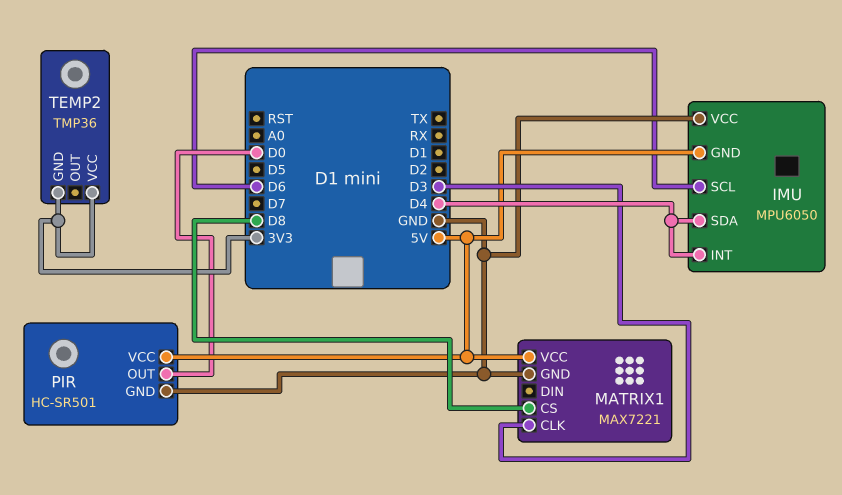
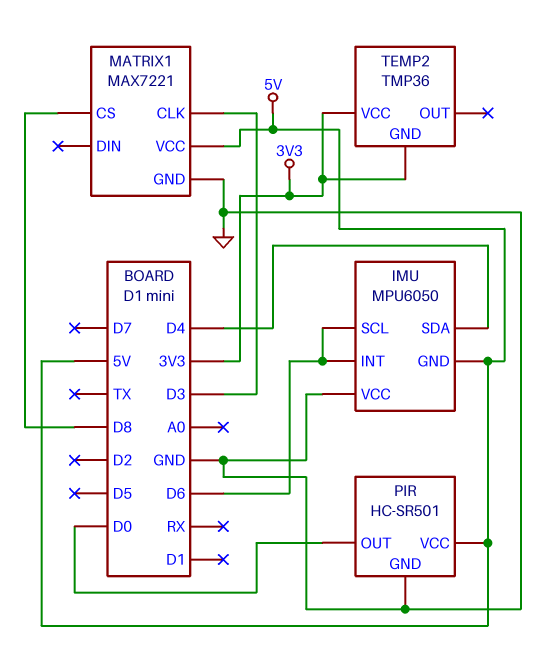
IMU pin INT: D4 -> D6

